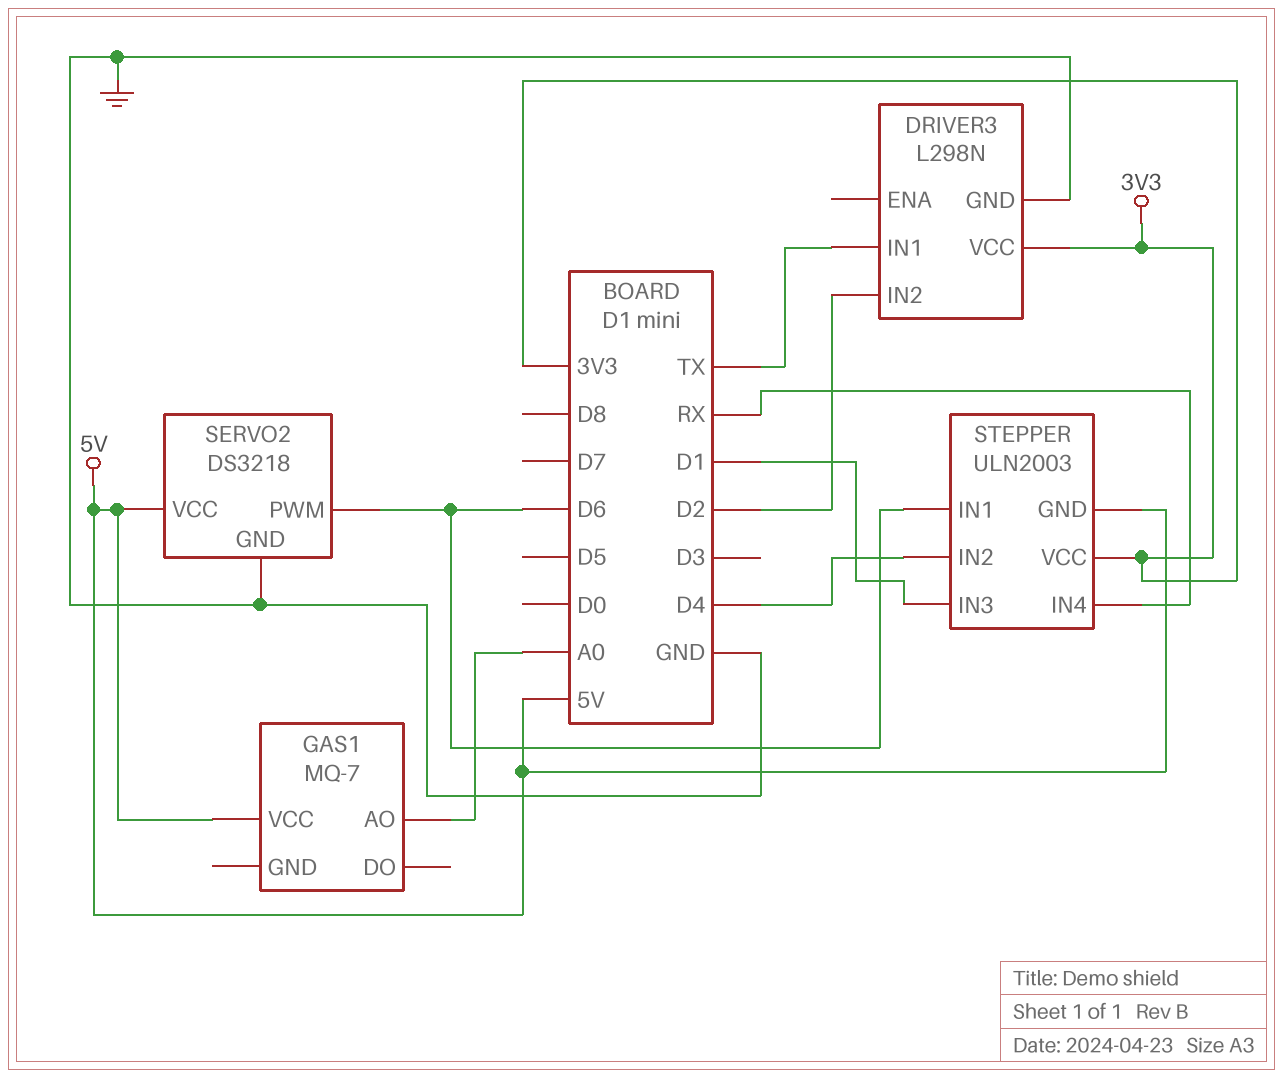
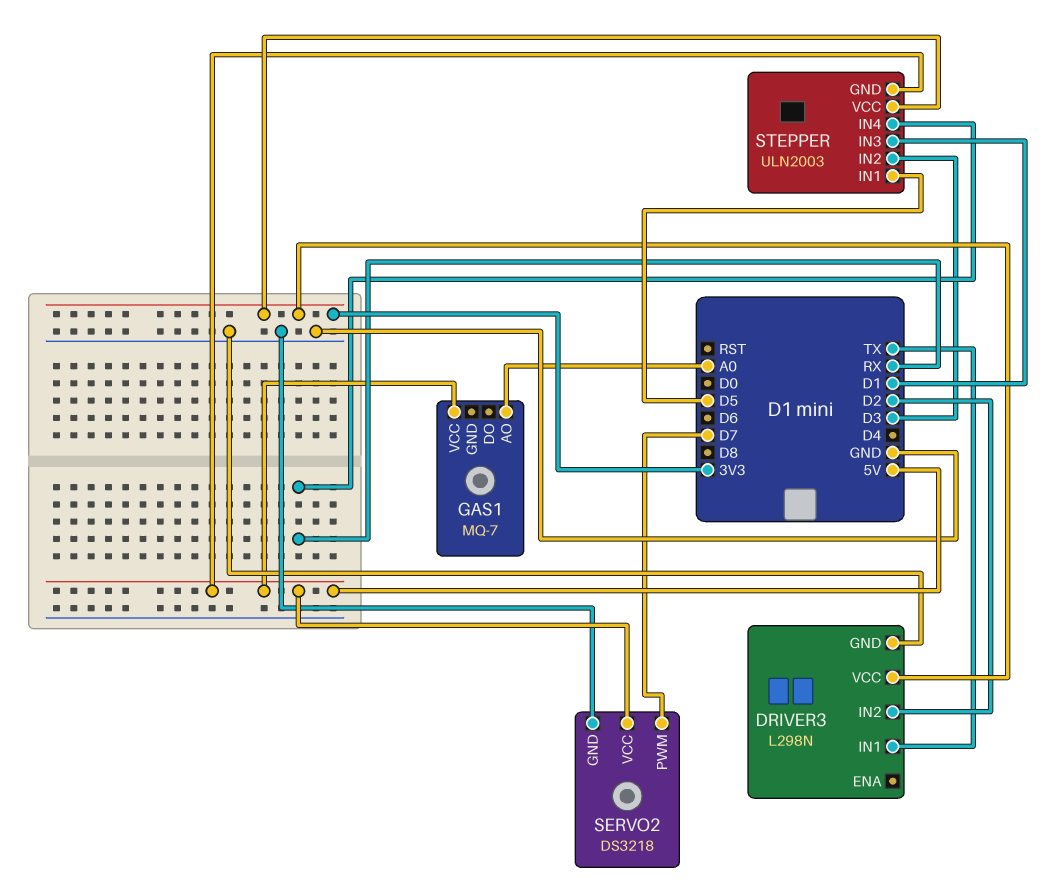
SERVO2 pin PWM: D6 -> D7
STEPPER pin IN1: D6 -> D5
STEPPER pin IN2: D4 -> D3

